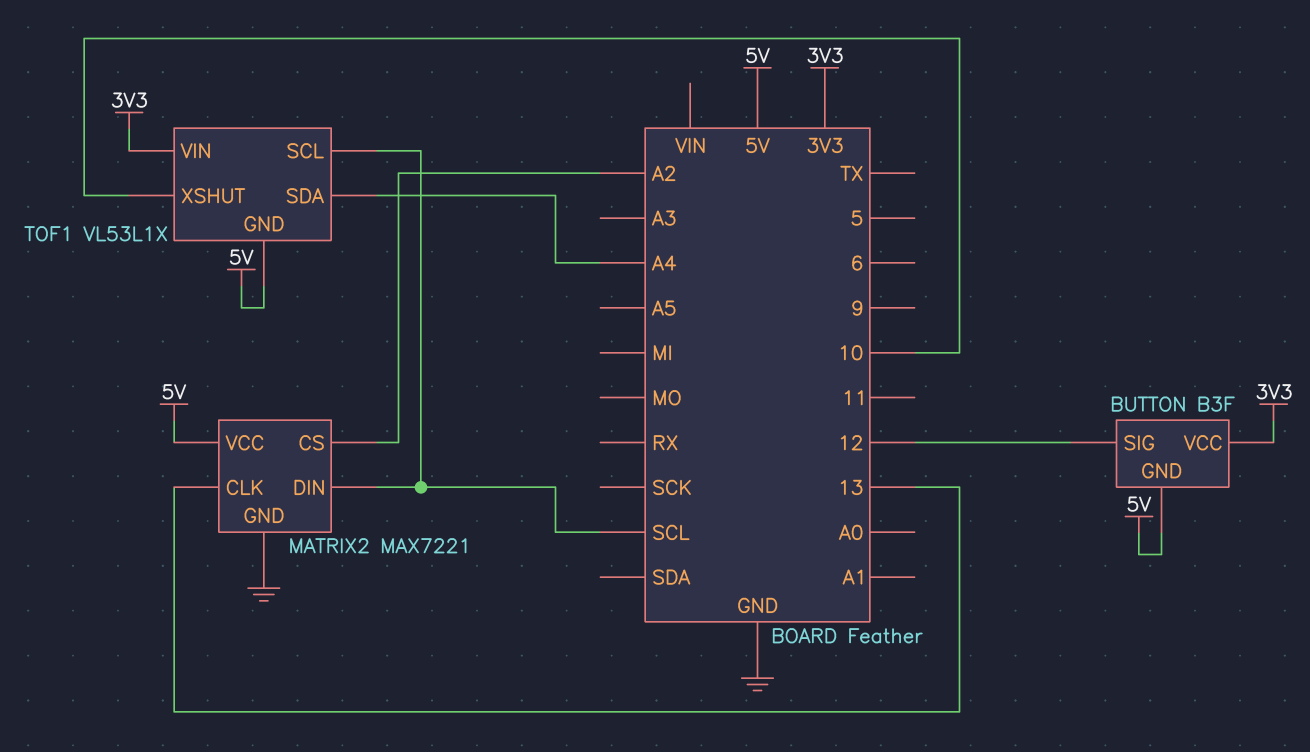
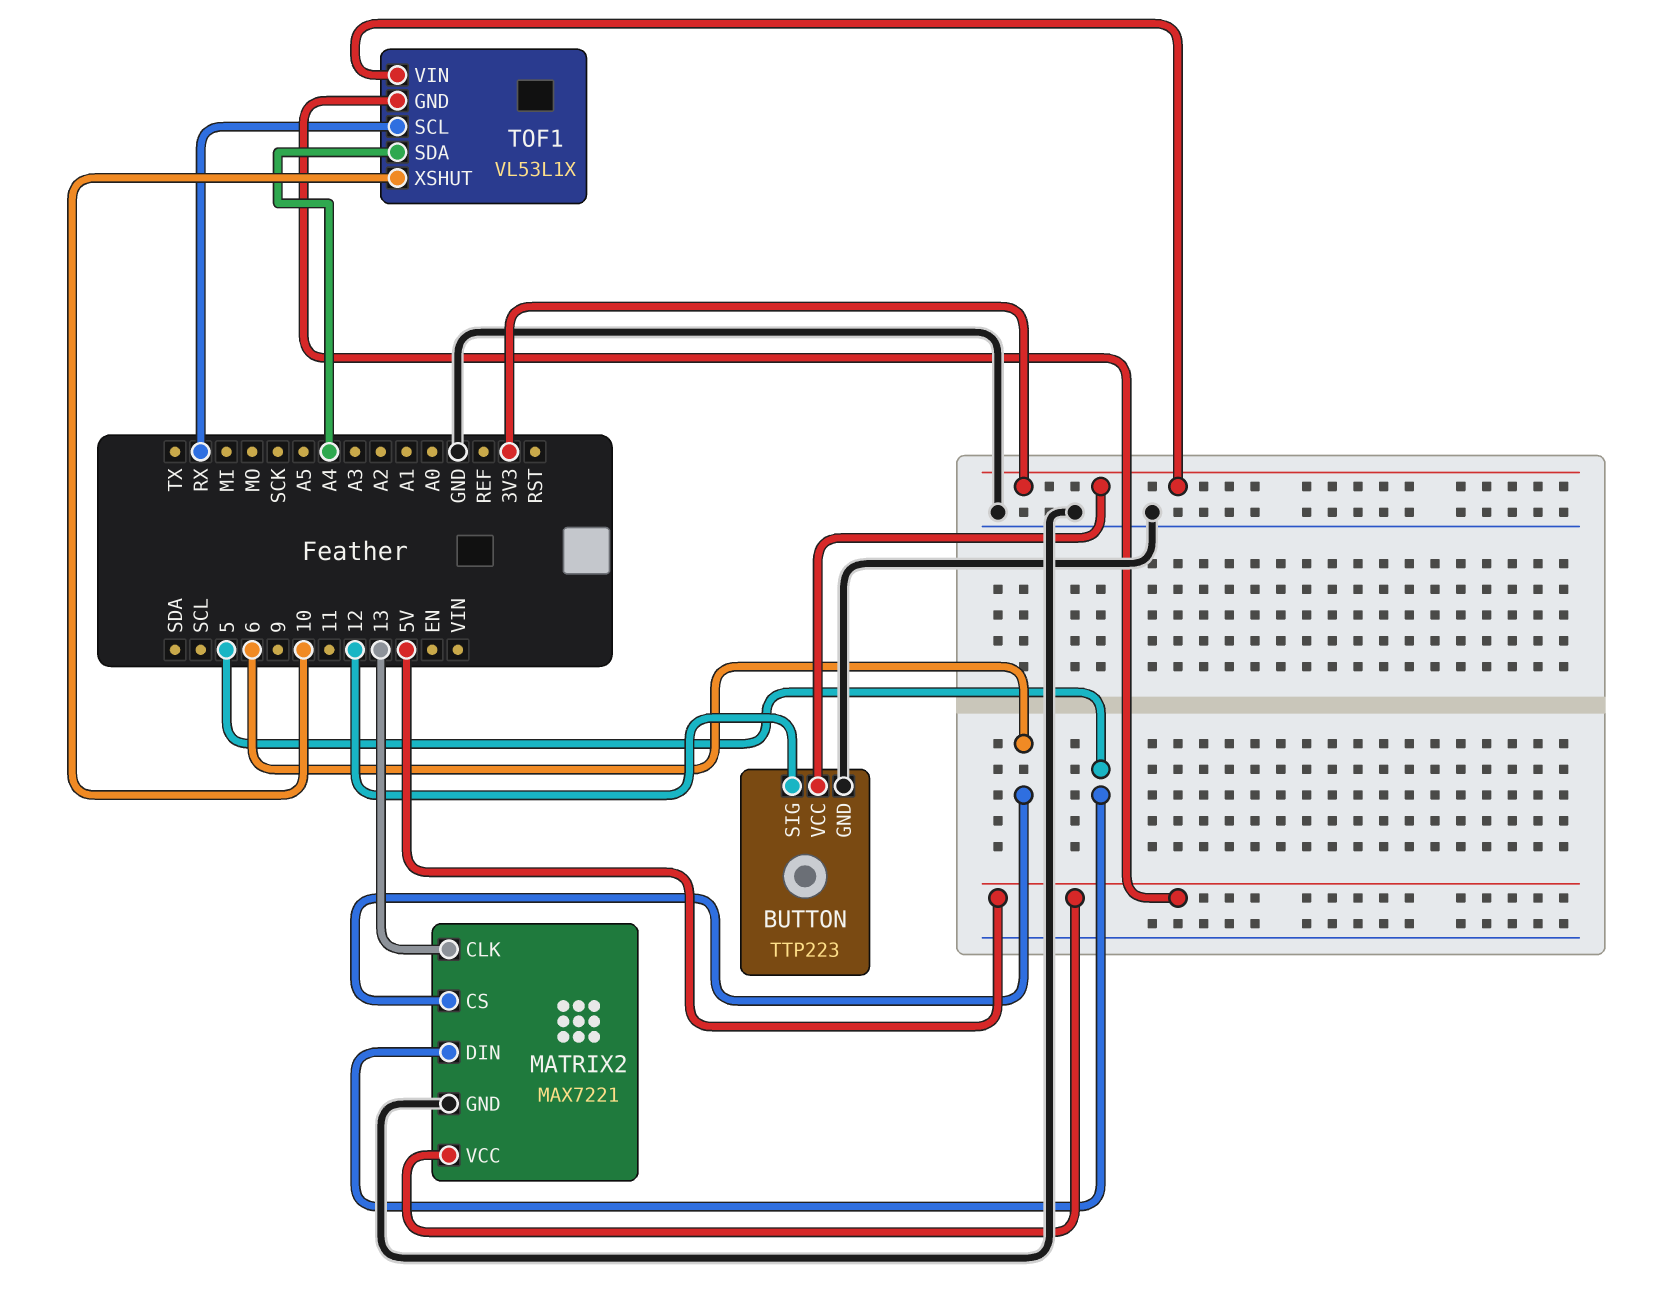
BUTTON: B3F -> TTP223
BUTTON pin GND: 5V -> GND
MATRIX2 pin CS: A2 -> 6
MATRIX2 pin DIN: SCL -> 5
TOF1 pin SCL: SCL -> RX

